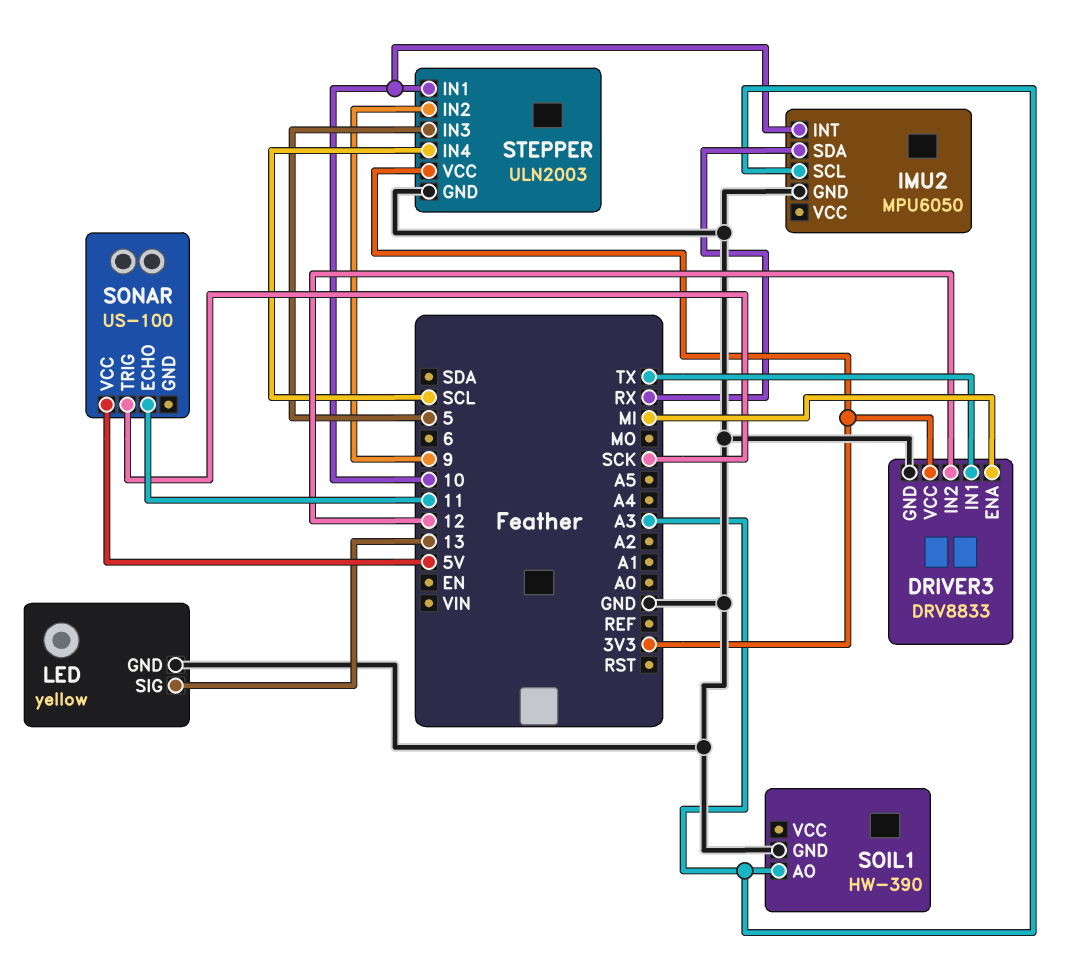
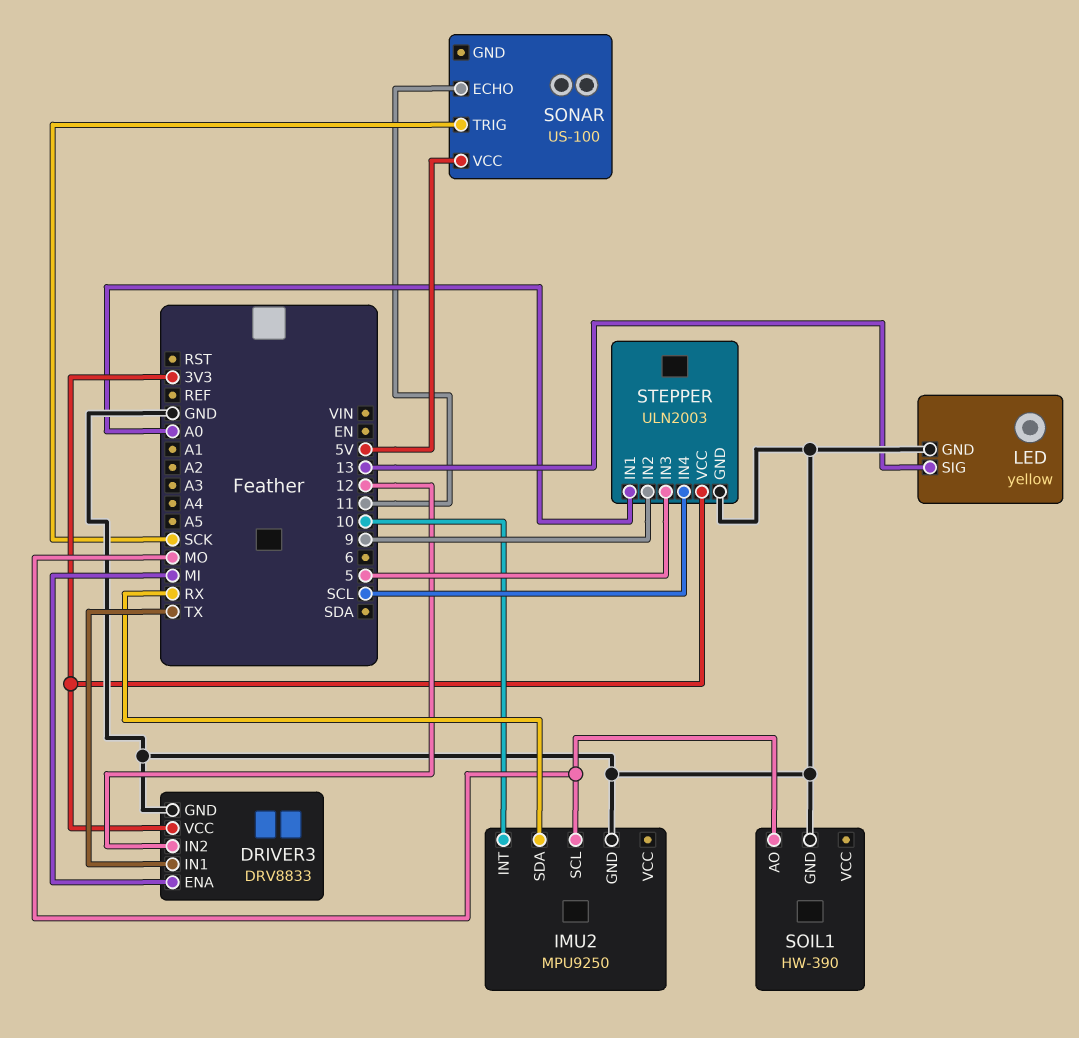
IMU2: MPU6050 -> MPU9250
IMU2 pin SCL: A3 -> MO
SOIL1 pin AO: A3 -> MO
STEPPER pin IN1: 10 -> A0

